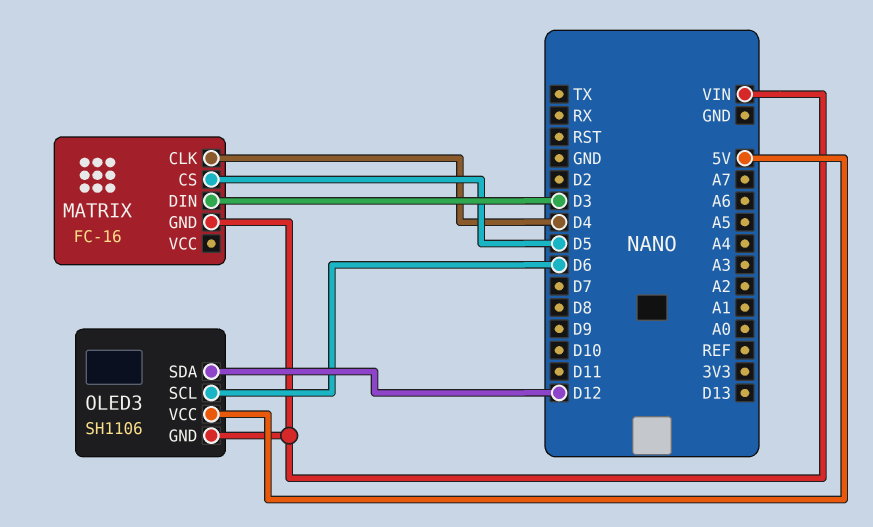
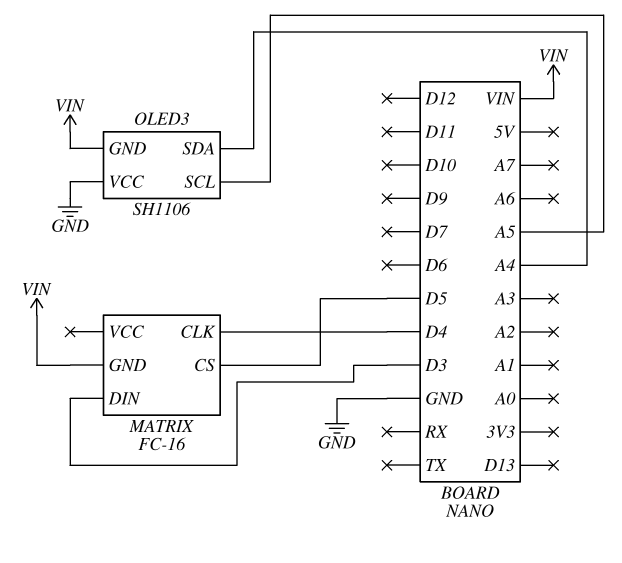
OLED3 pin SCL: D6 -> A5
OLED3 pin SDA: D12 -> A4
OLED3 pin VCC: 5V -> GND

